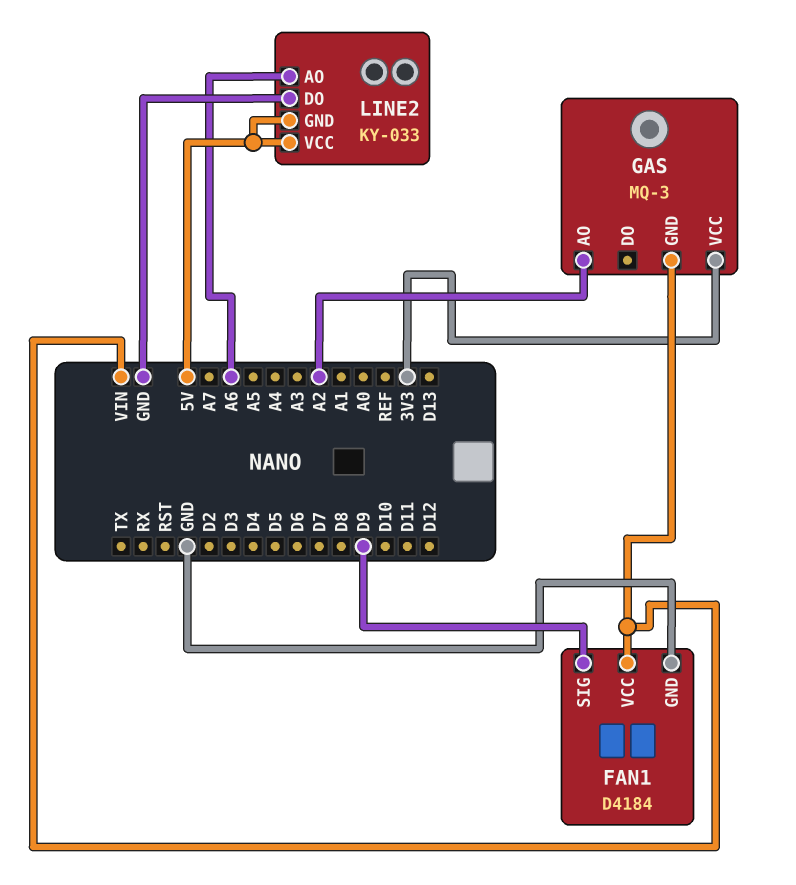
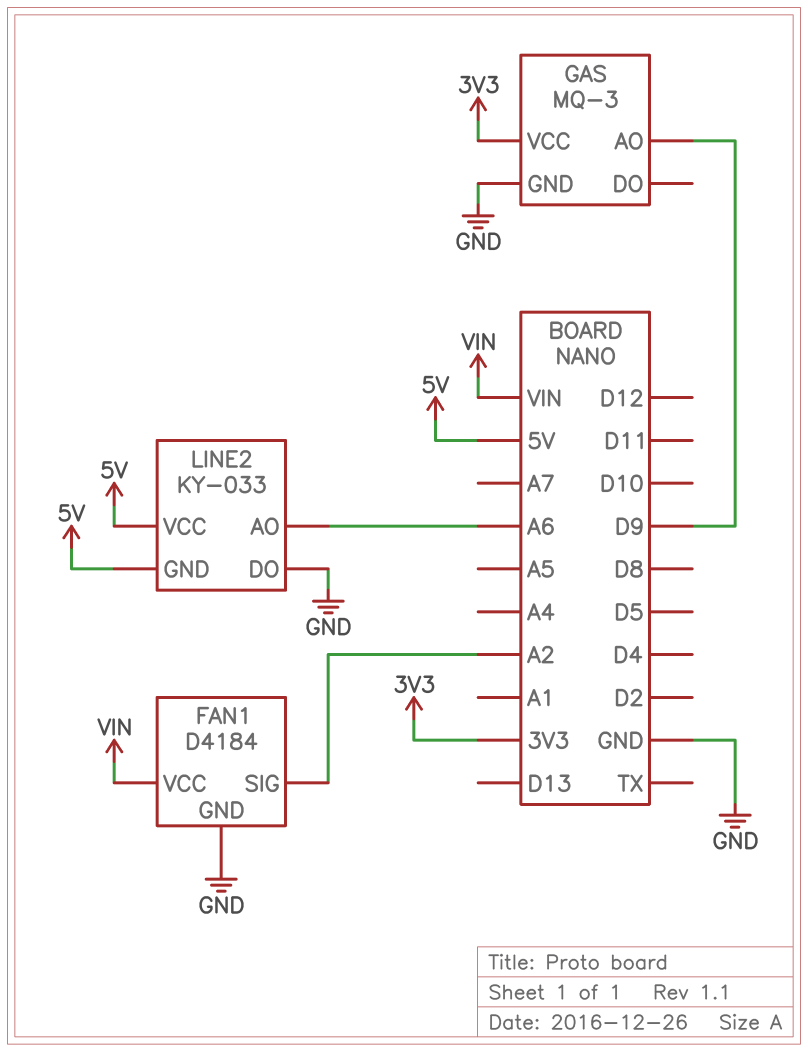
FAN1 pin SIG: D9 -> A2
GAS pin AO: A2 -> D9
GAS pin GND: VIN -> GND

